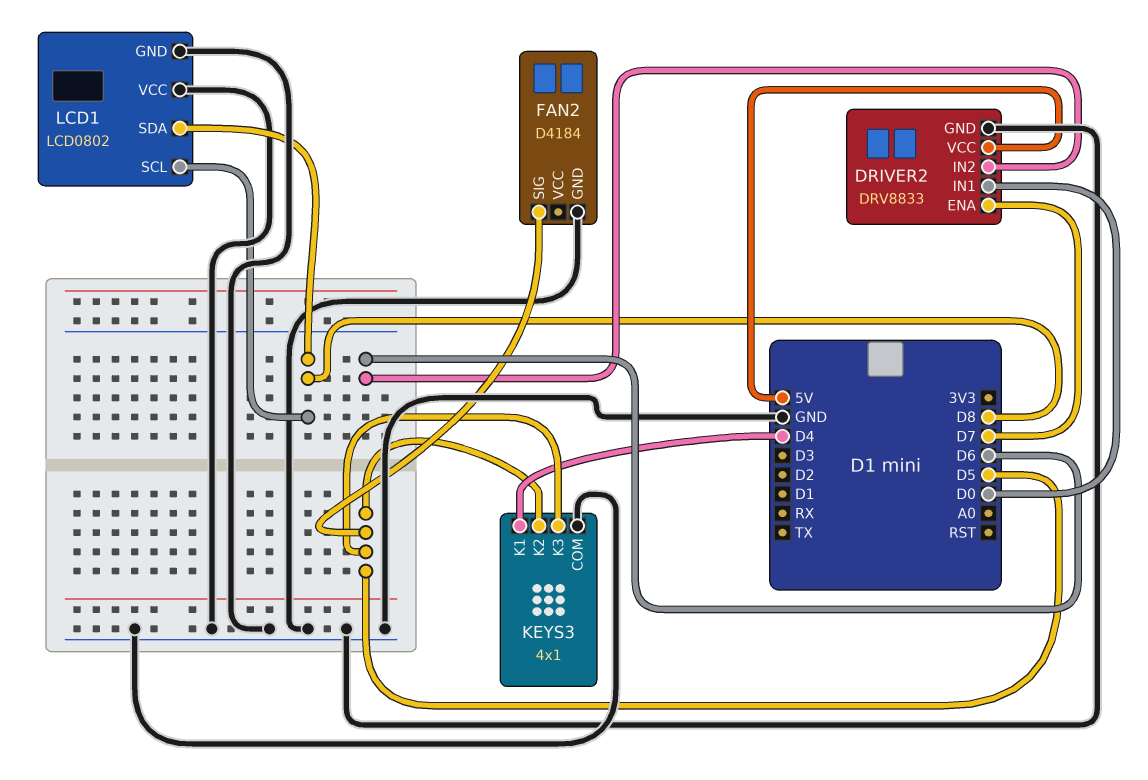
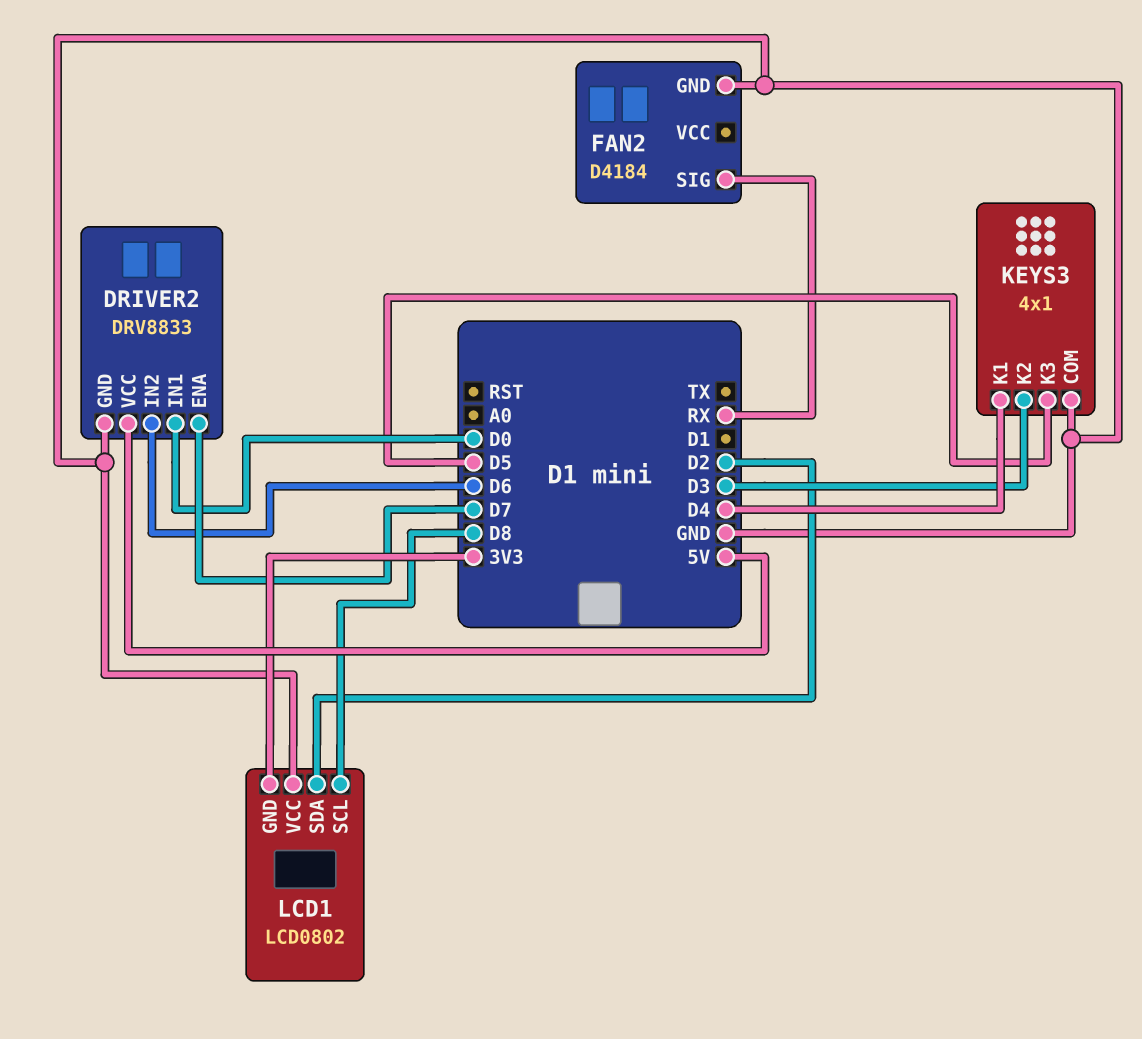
FAN2 pin SIG: D5 -> RX
KEYS3 pin K2: D5 -> D3
LCD1 pin GND: GND -> 3V3
LCD1 pin SDA: D8 -> D2

